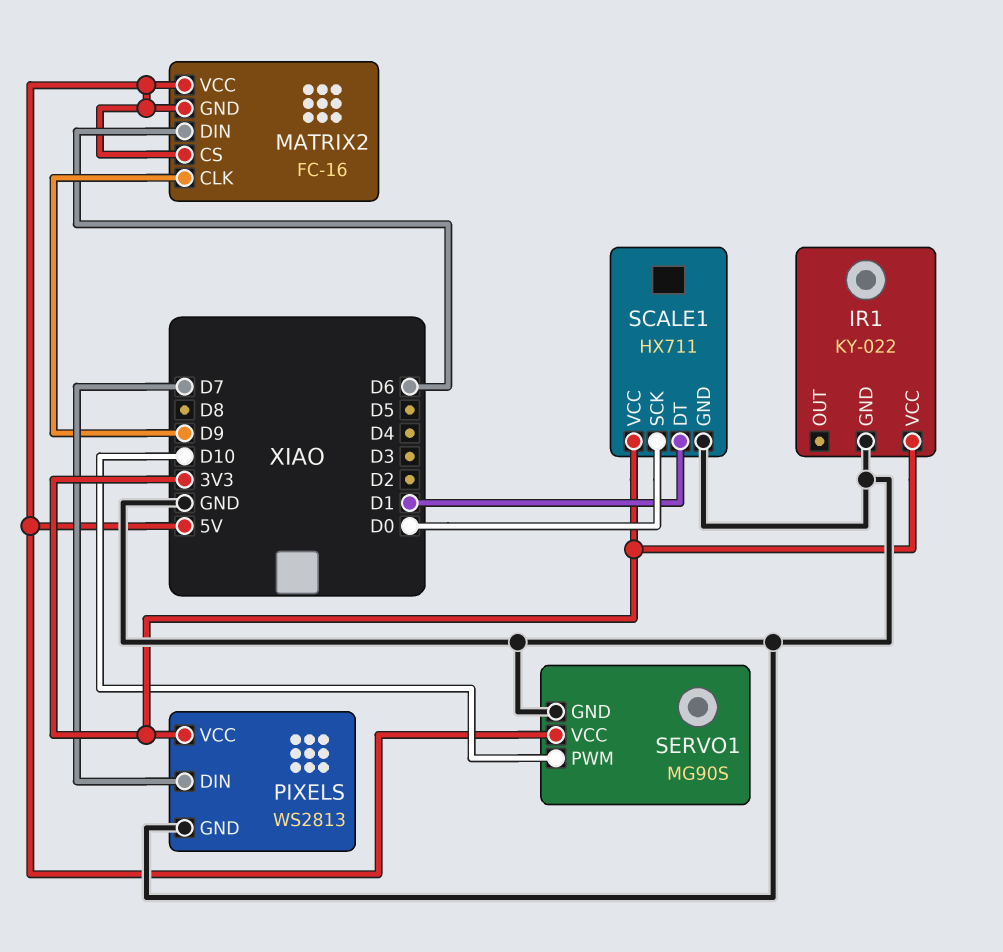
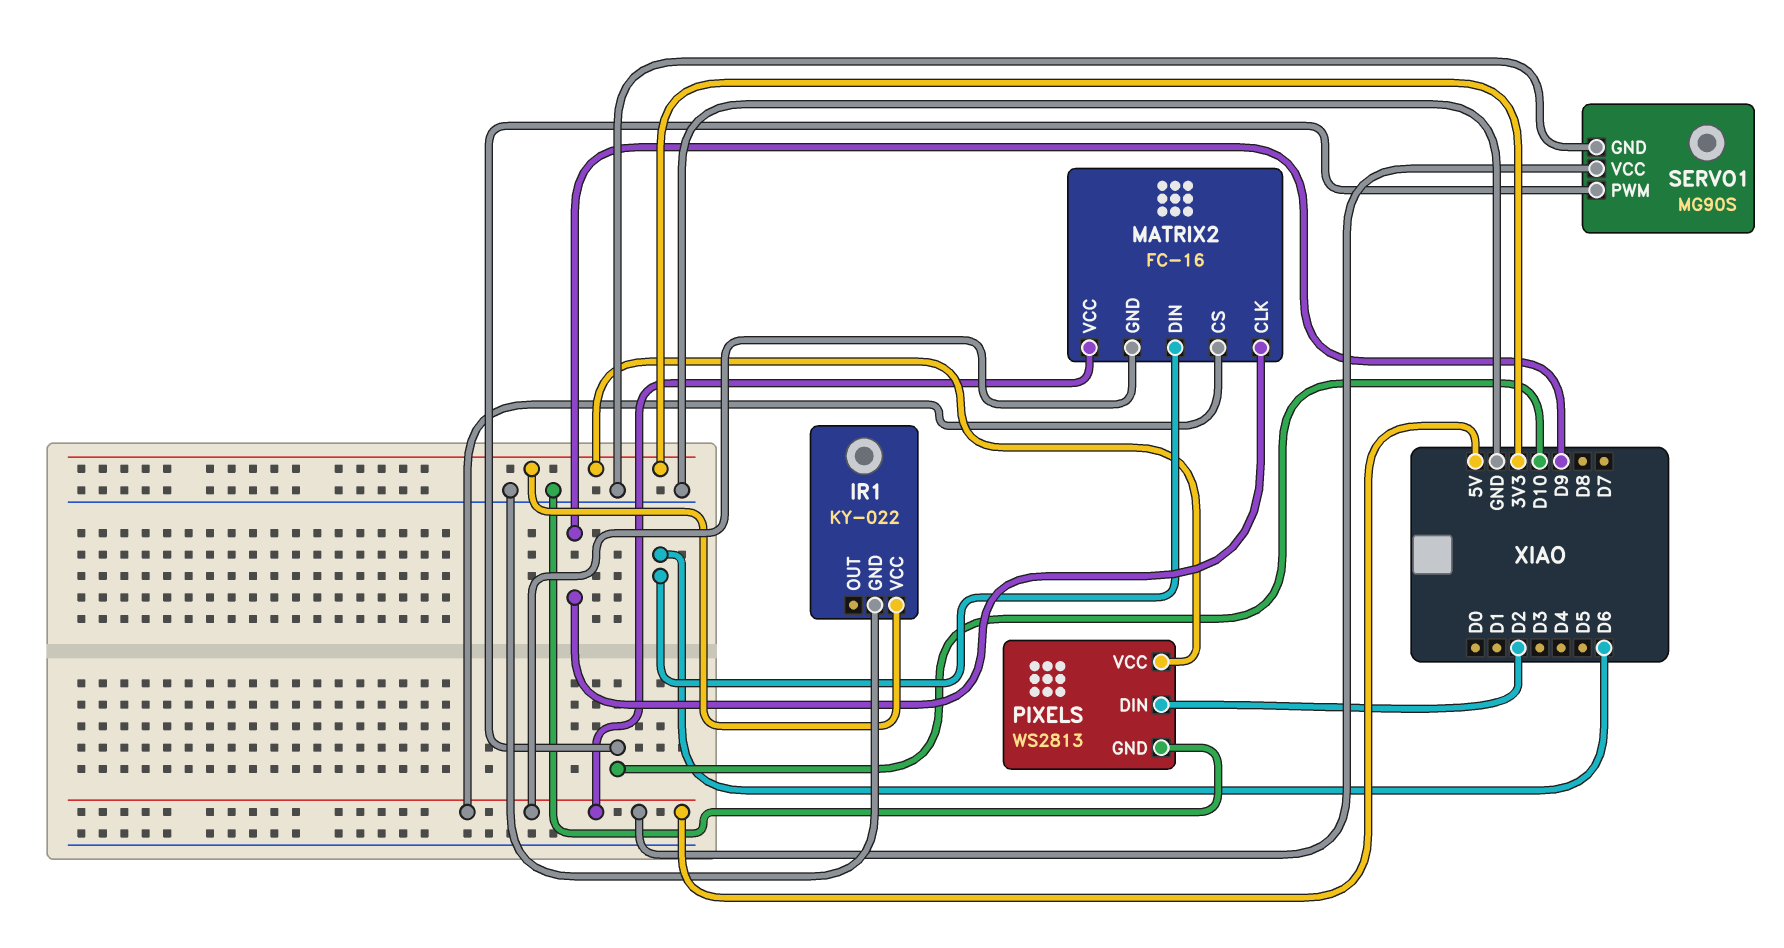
PIXELS pin DIN: D7 -> D2
SCALE1: HX711 -> none
SCALE1 pin DT: D1 -> none
SCALE1 pin GND: GND -> none
SCALE1 pin SCK: D0 -> none
SCALE1 pin VCC: 3V3 -> none

